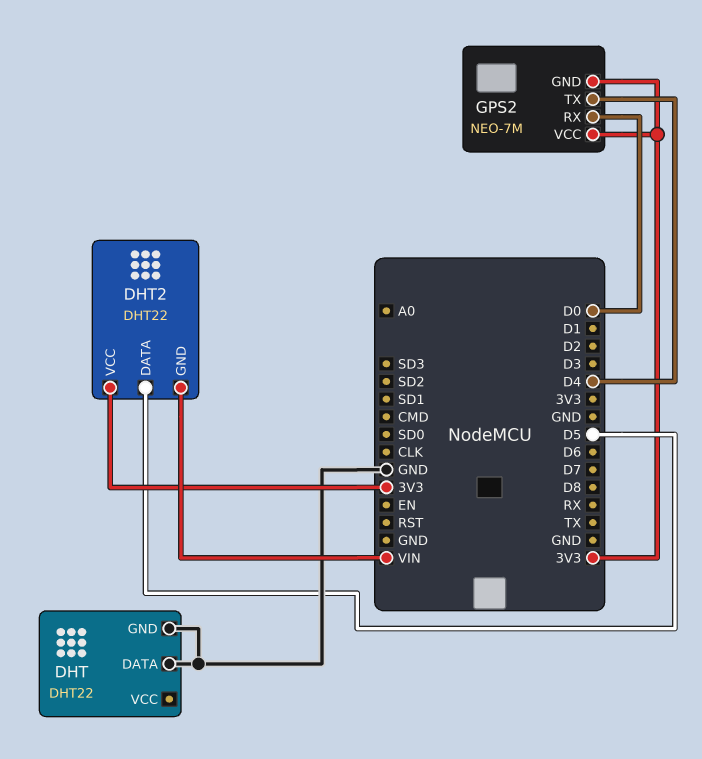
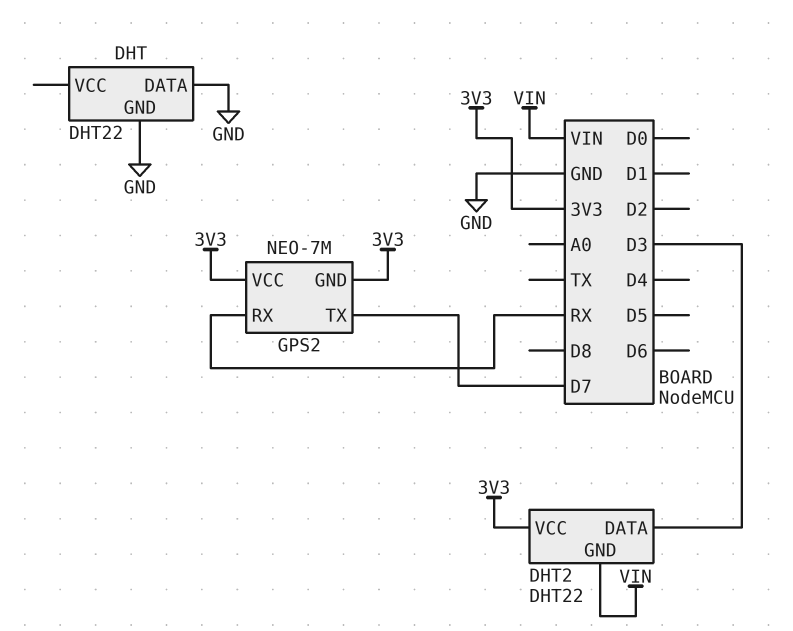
DHT2 pin DATA: D5 -> D3
GPS2 pin RX: D0 -> RX
GPS2 pin TX: D4 -> D7

